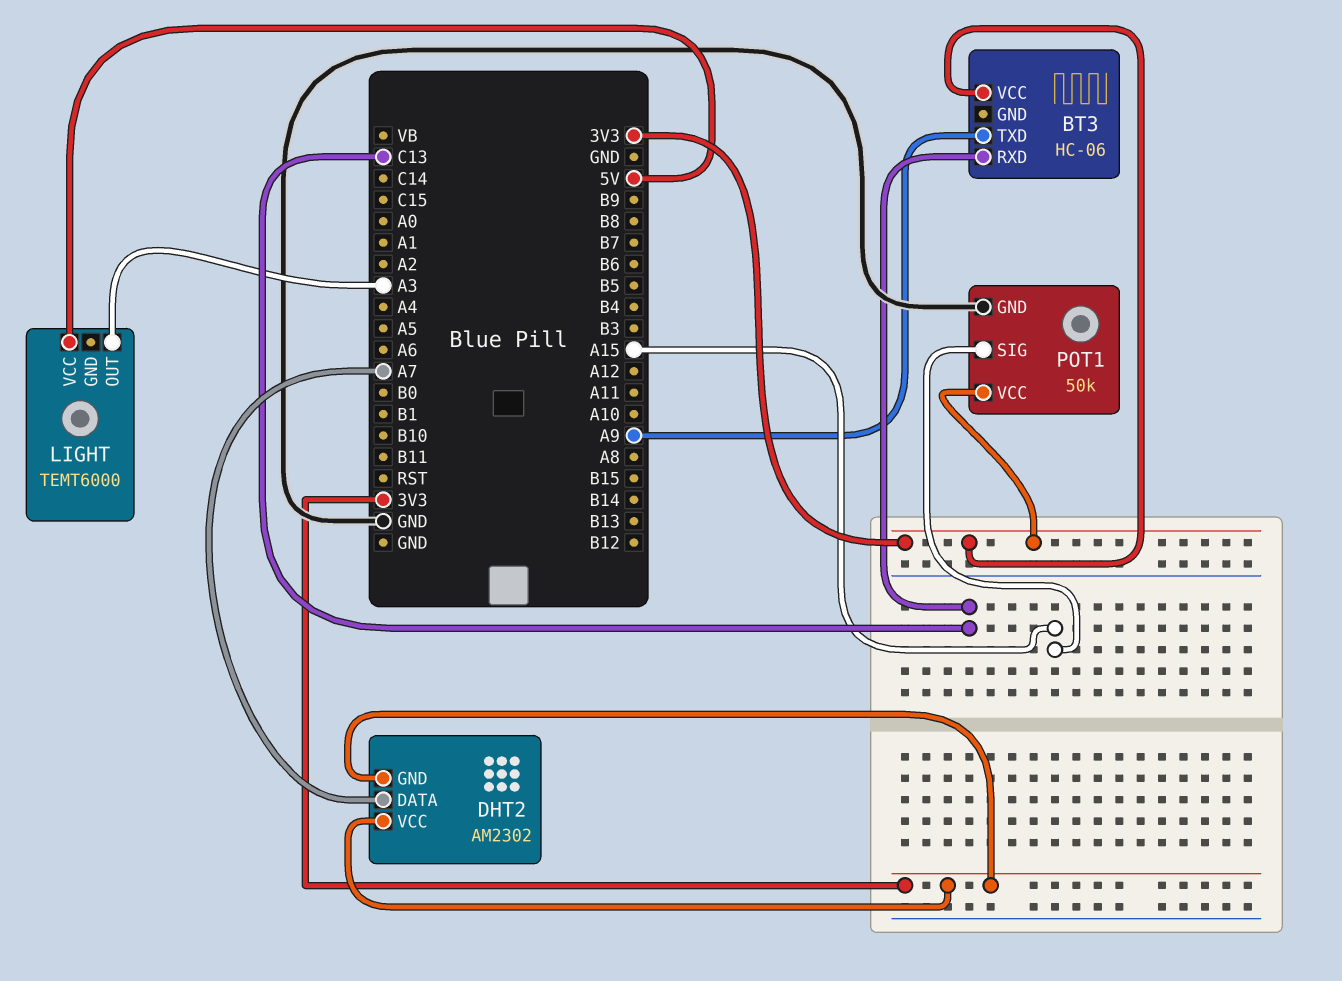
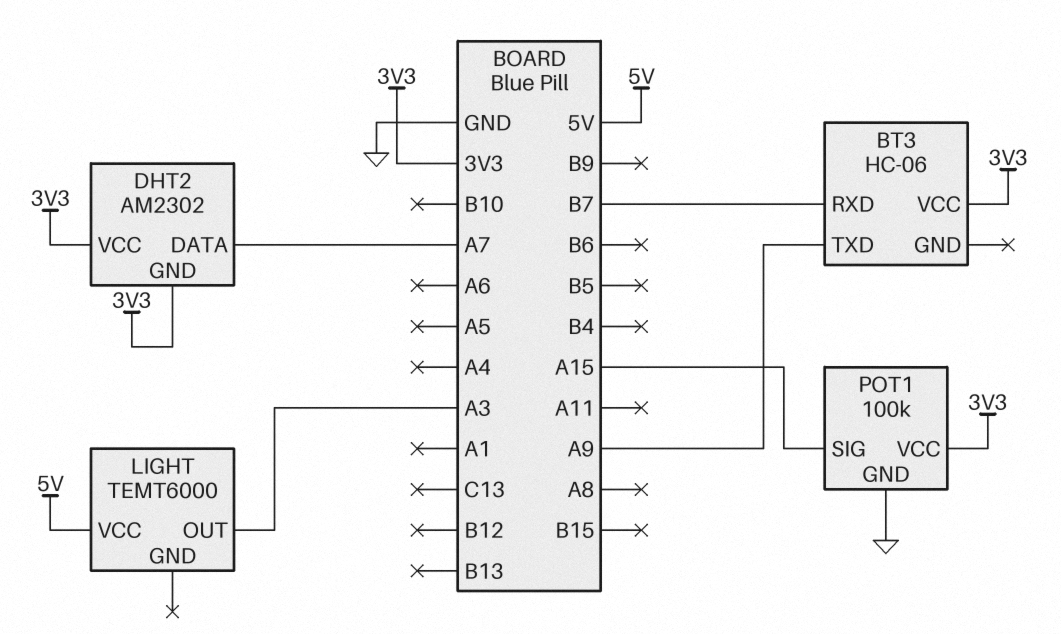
BT3 pin RXD: C13 -> B7
POT1: 50k -> 100k

